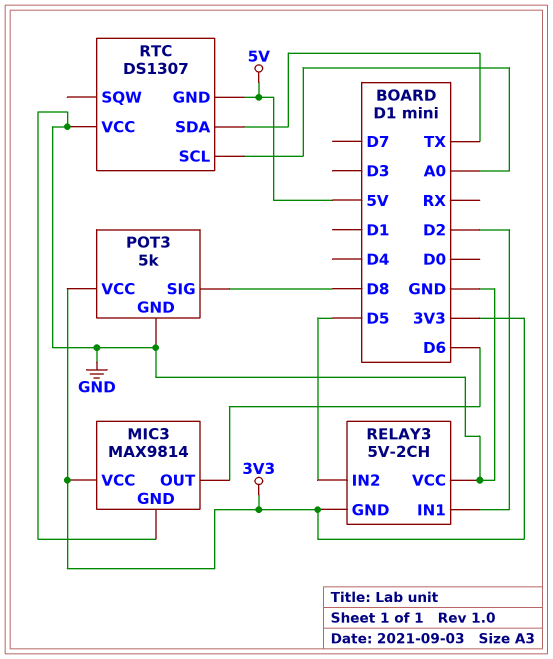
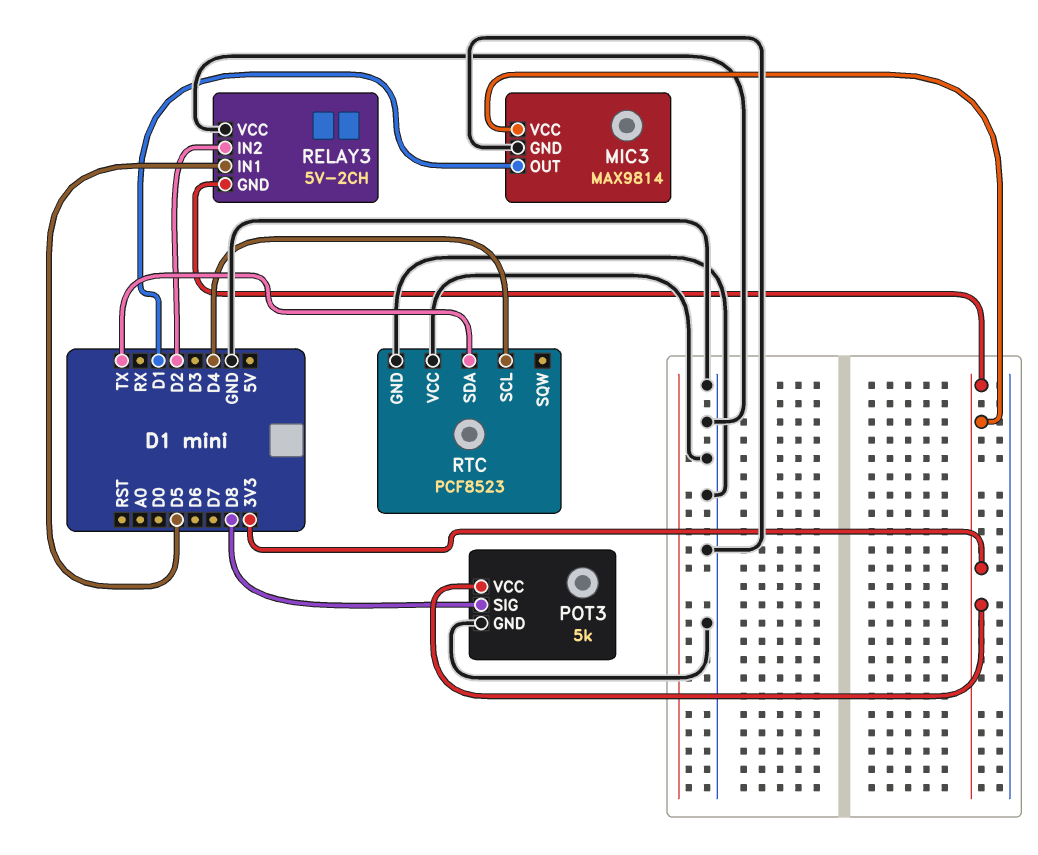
MIC3 pin OUT: D6 -> D1
RELAY3 pin IN1: D2 -> D5
RELAY3 pin IN2: D5 -> D2
RTC: DS1307 -> PCF8523
RTC pin GND: 5V -> GND
RTC pin SCL: A0 -> D4

